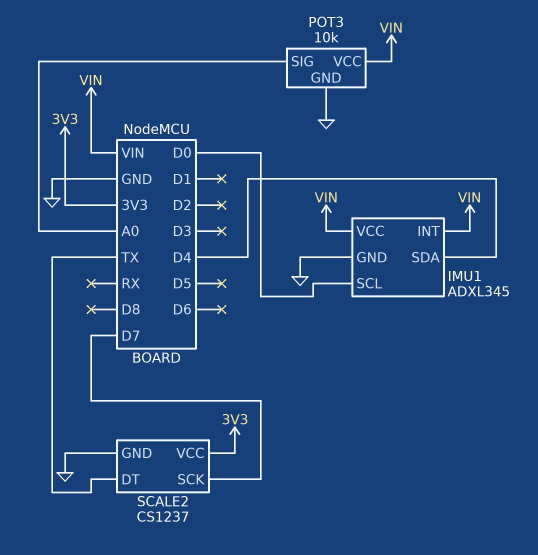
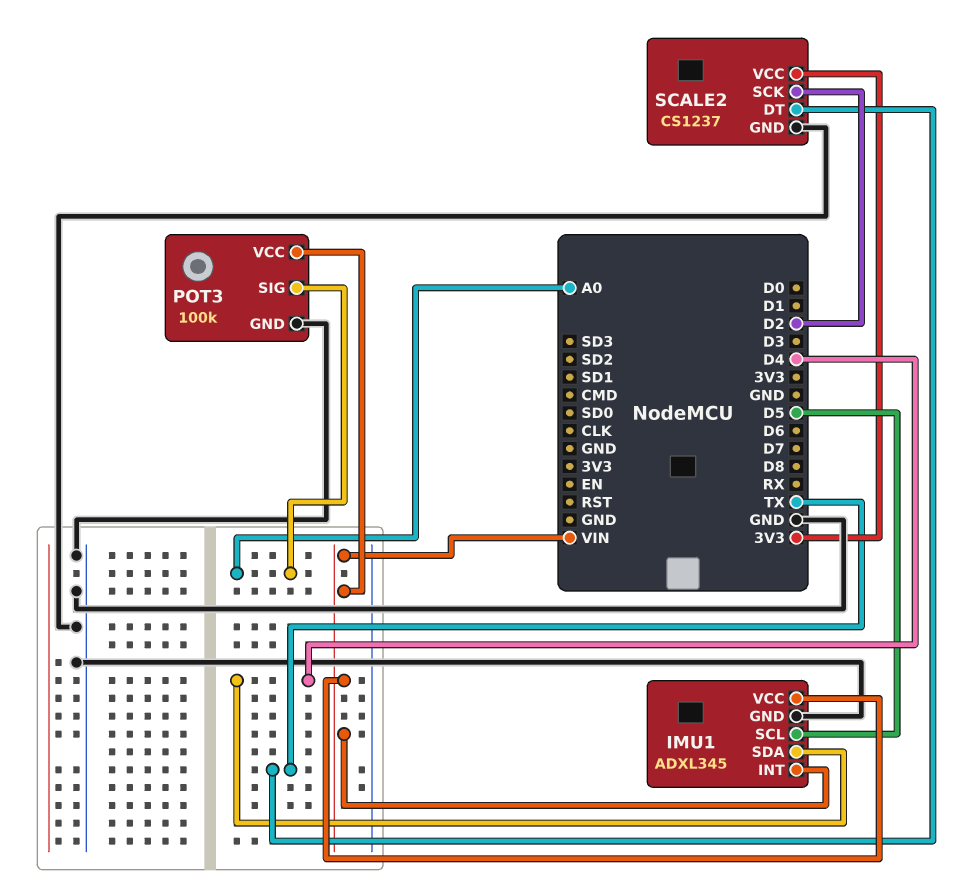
IMU1 pin SCL: D0 -> D5
POT3: 10k -> 100k
SCALE2 pin SCK: D7 -> D2

